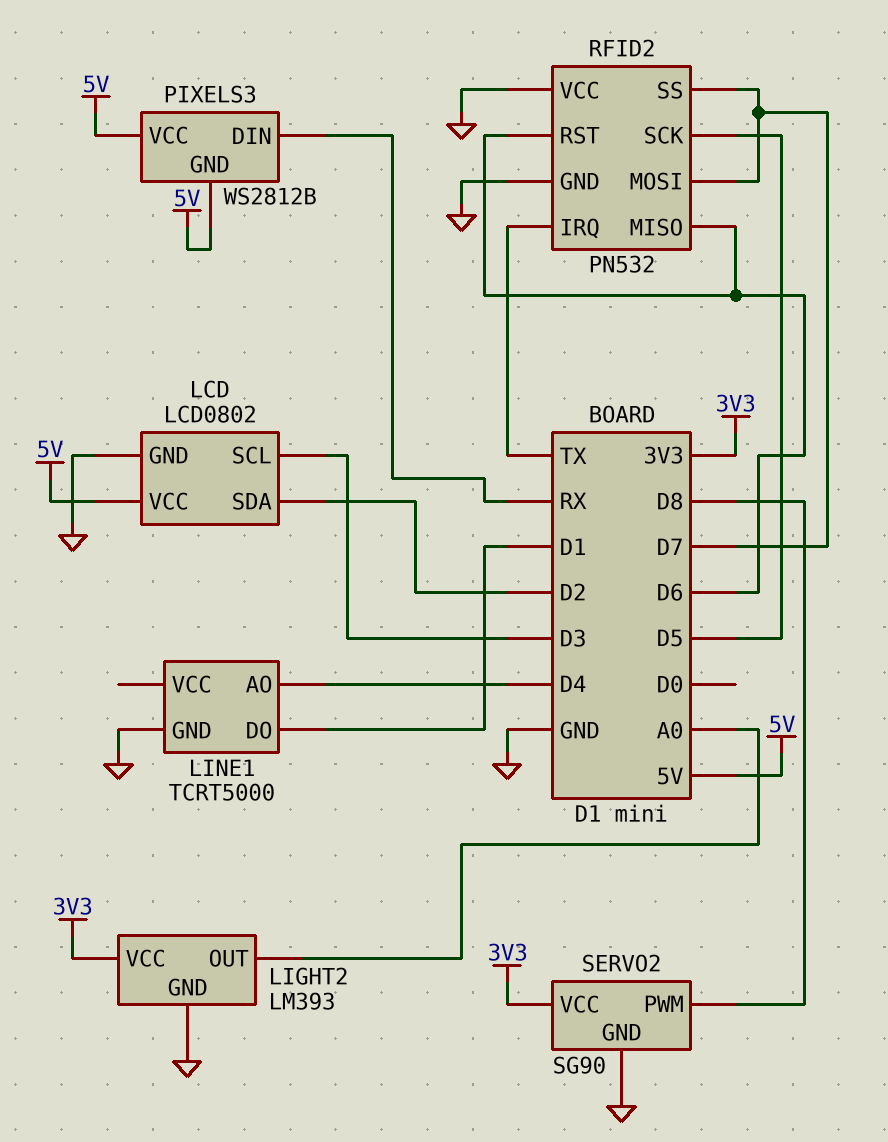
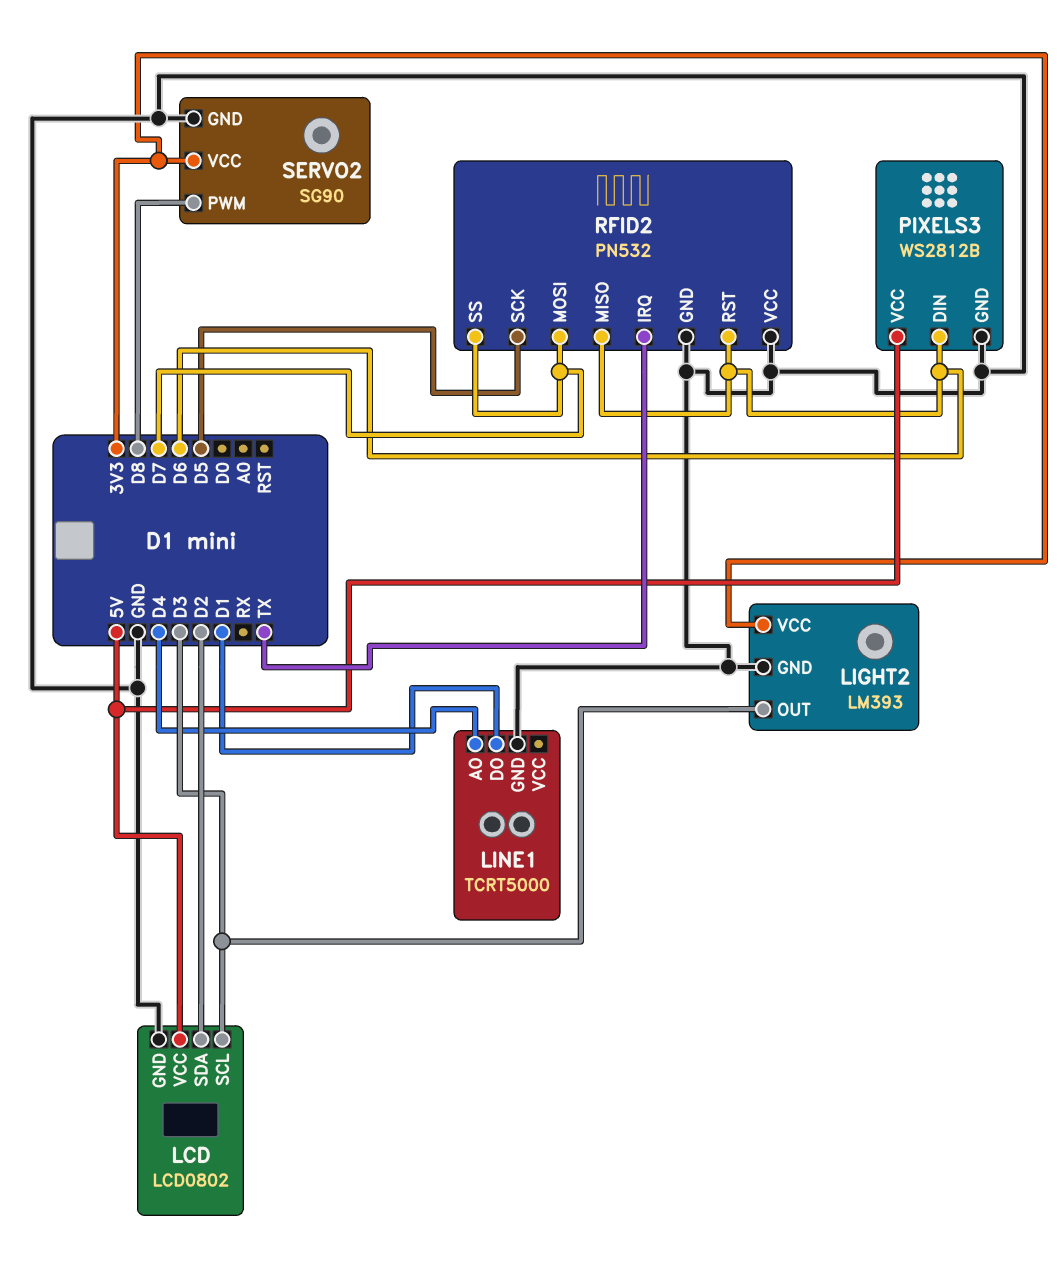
LIGHT2 pin OUT: A0 -> D3
PIXELS3 pin DIN: RX -> D6
PIXELS3 pin GND: 5V -> GND

